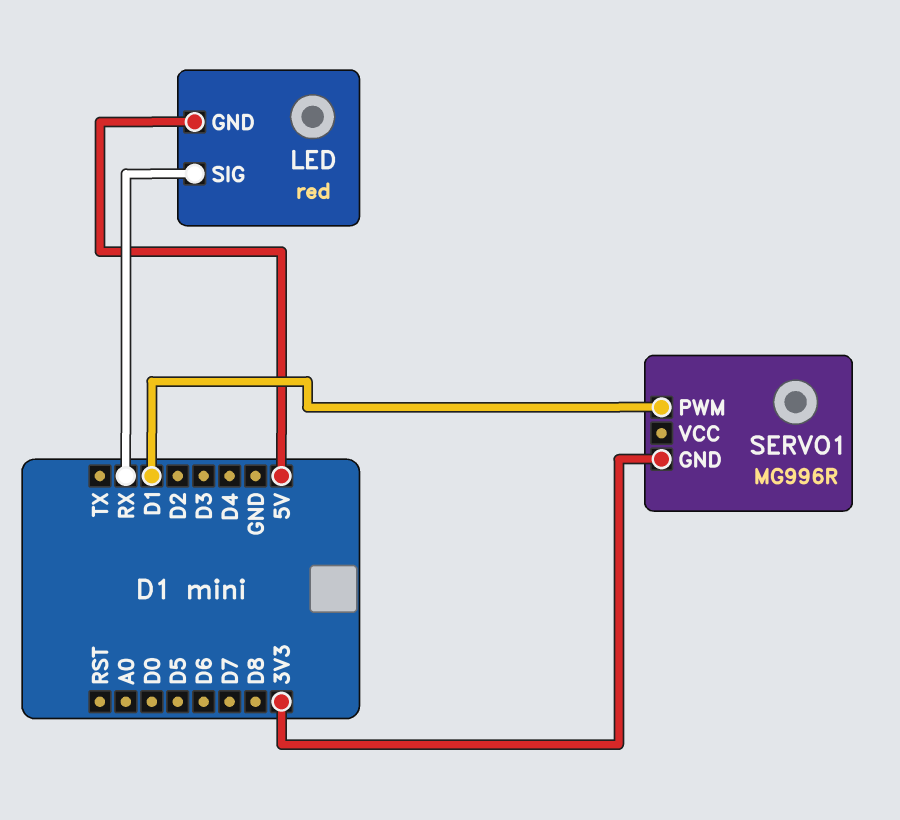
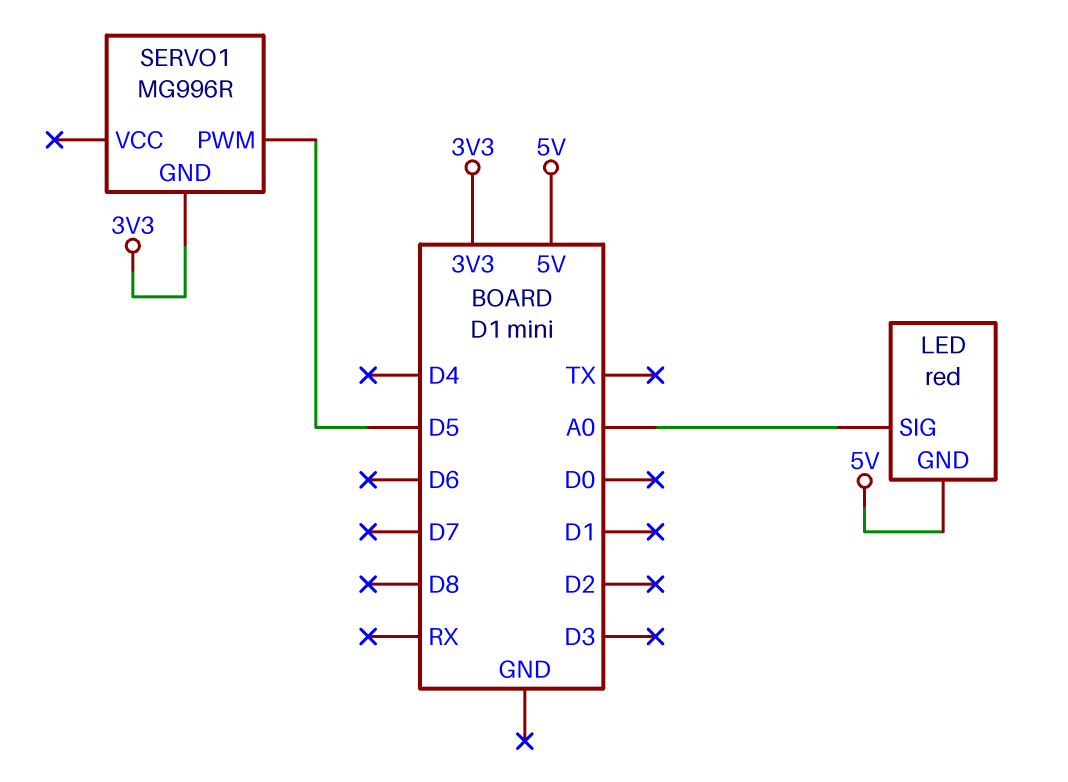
LED pin SIG: RX -> A0
SERVO1 pin PWM: D1 -> D5

